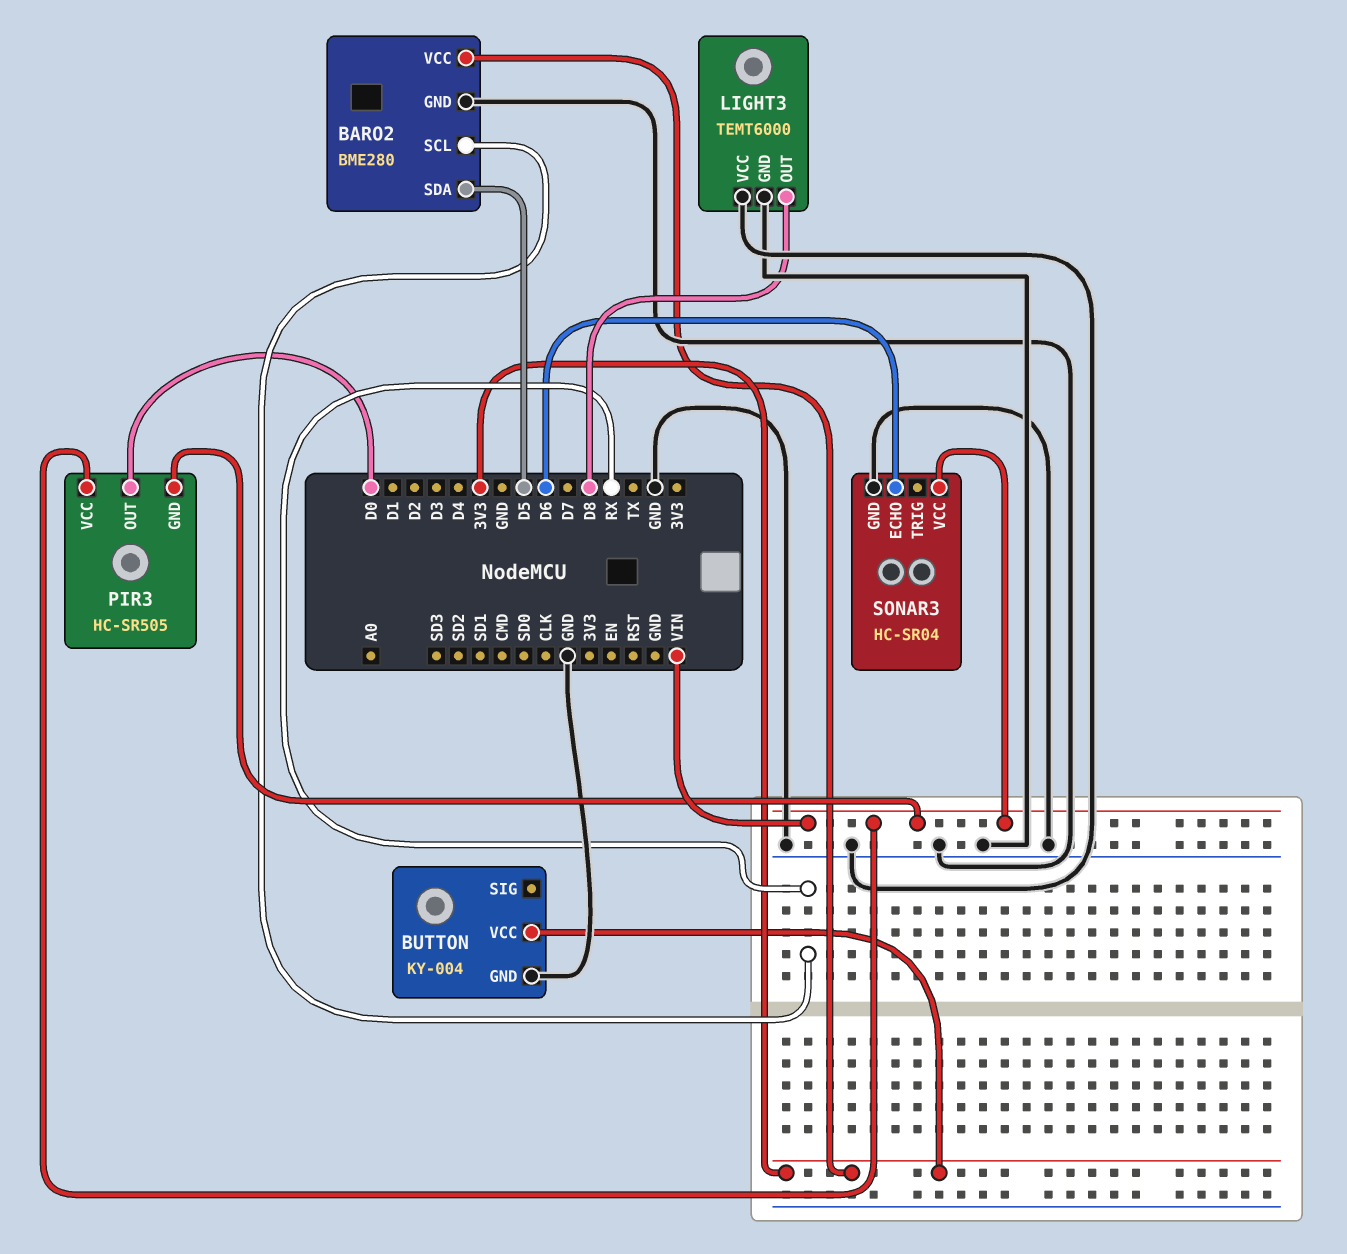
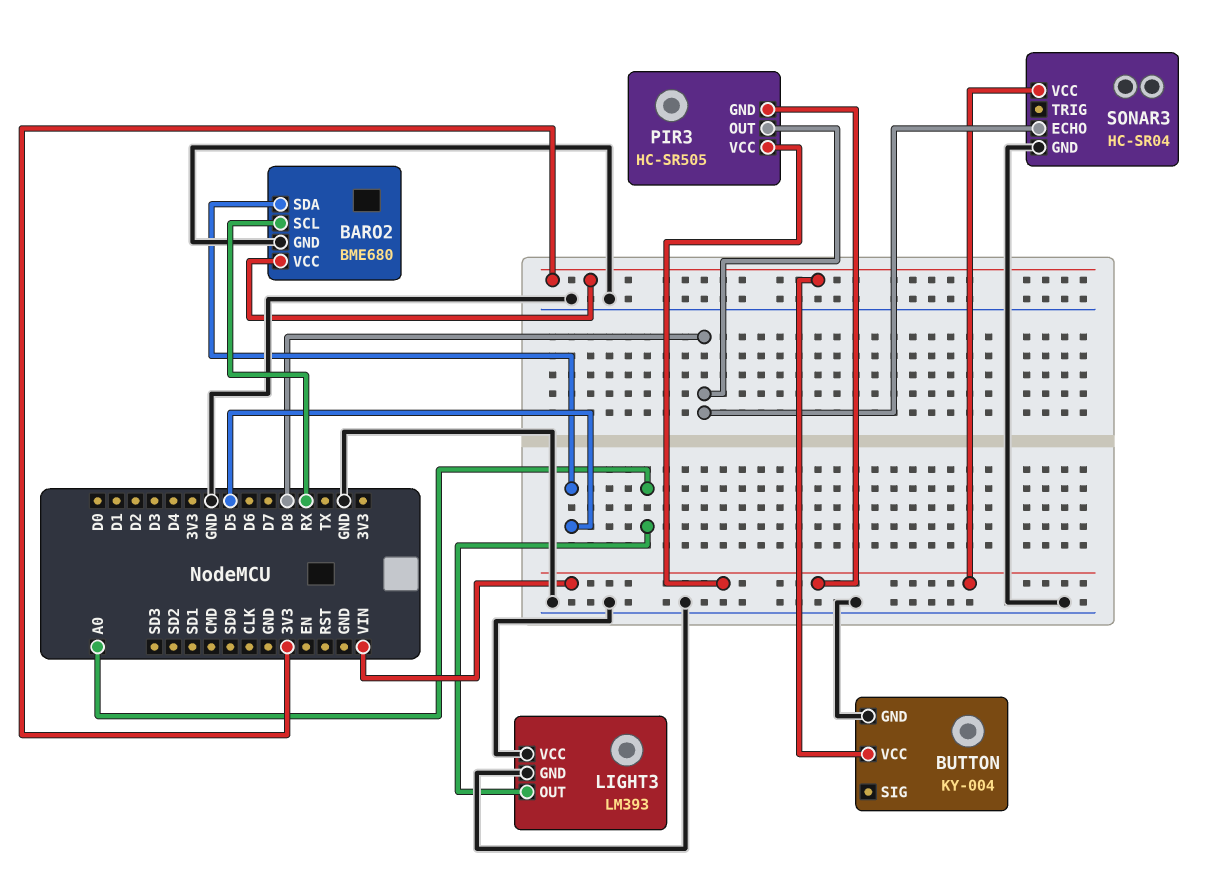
BARO2: BME280 -> BME680
LIGHT3: TEMT6000 -> LM393
LIGHT3 pin OUT: D8 -> A0
PIR3 pin OUT: D0 -> D8
SONAR3 pin ECHO: D6 -> D8

